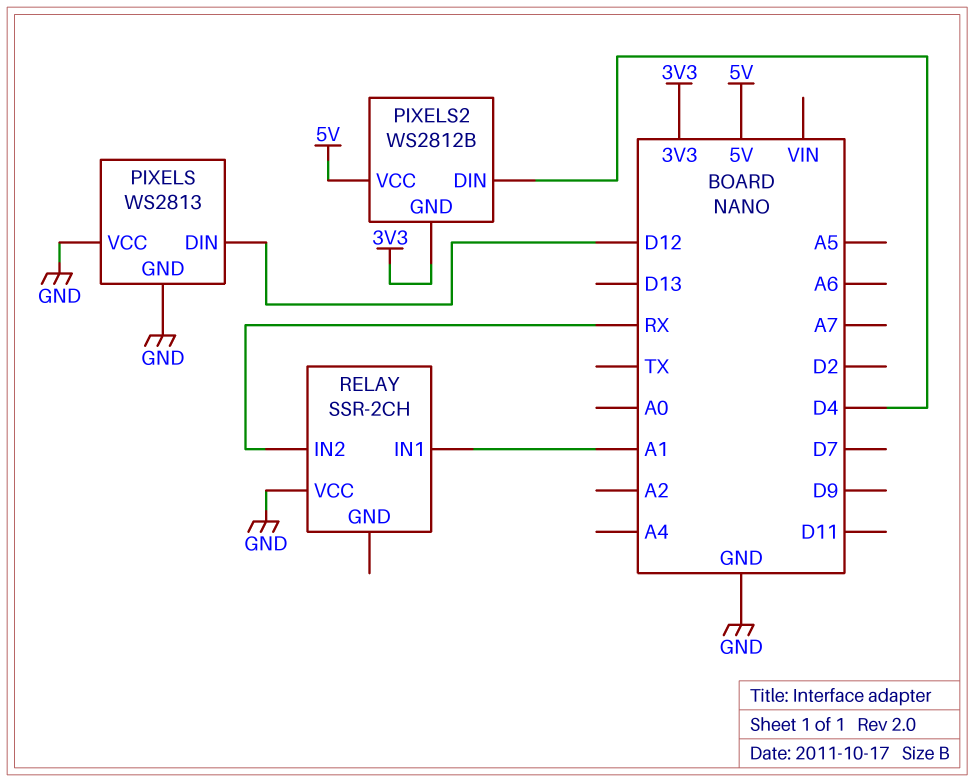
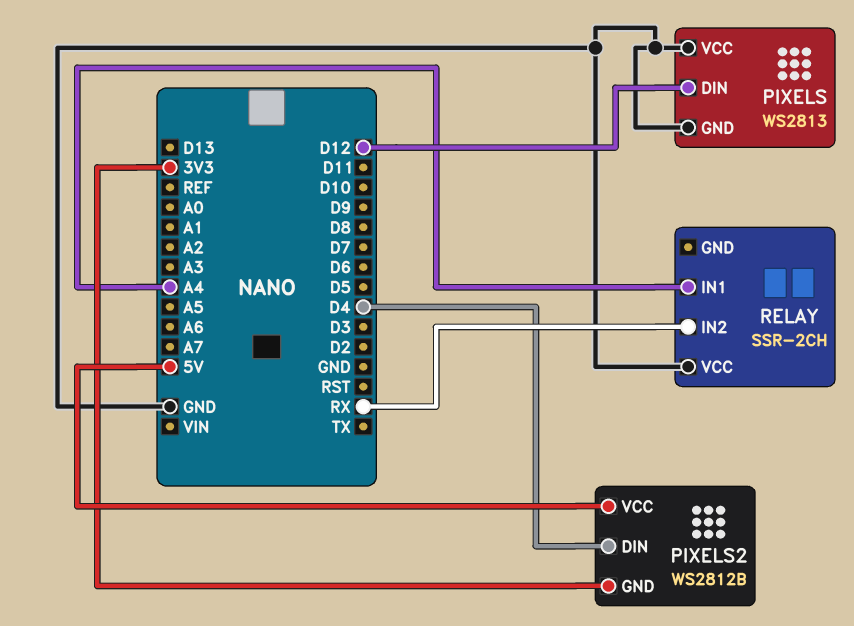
RELAY pin IN1: A1 -> A4

